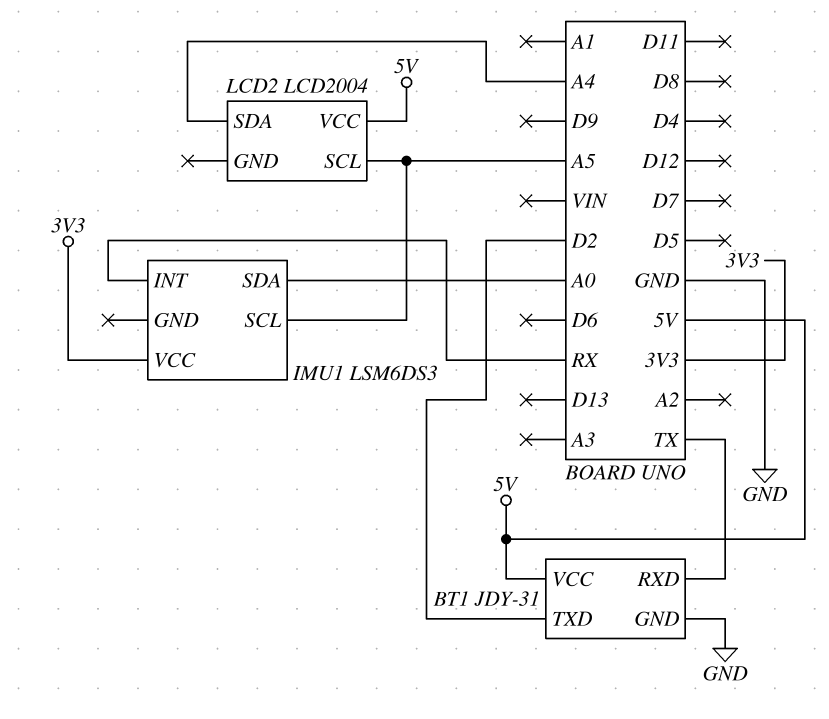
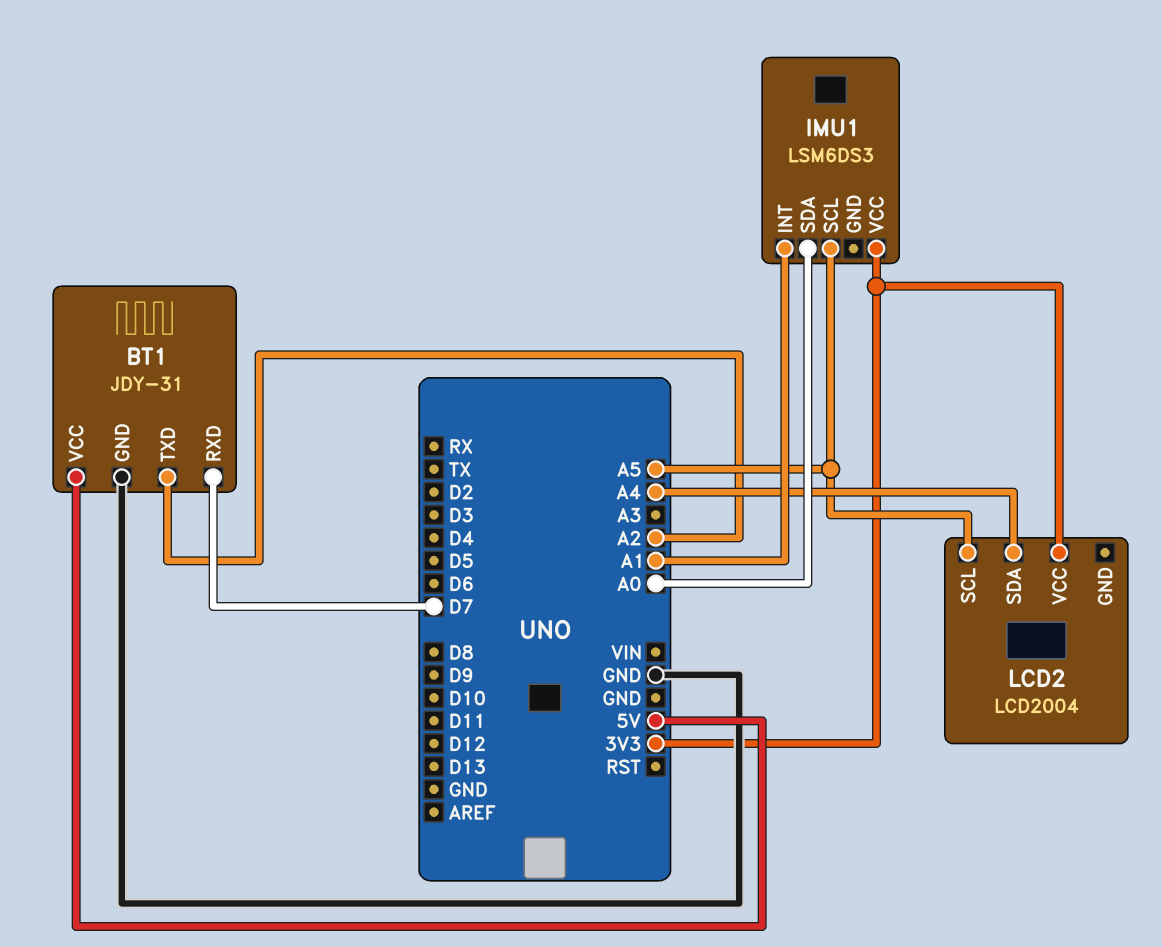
BT1 pin RXD: TX -> D7
BT1 pin TXD: D2 -> A2
IMU1 pin INT: RX -> A1
LCD2 pin VCC: 5V -> 3V3

